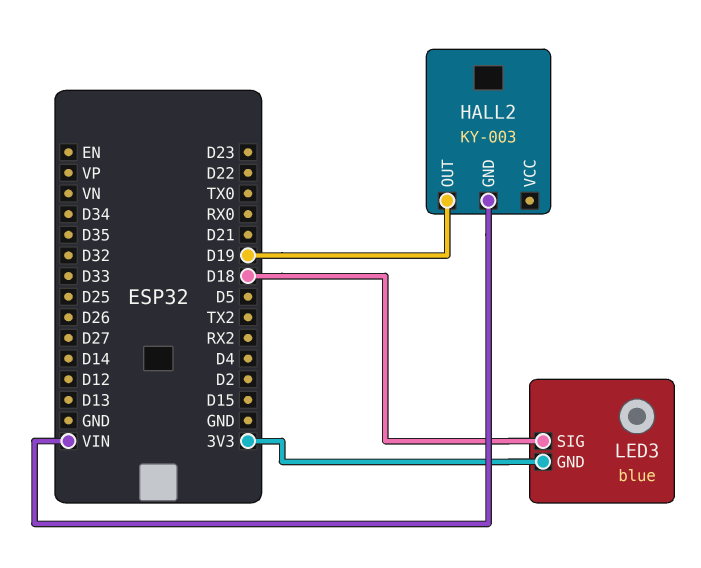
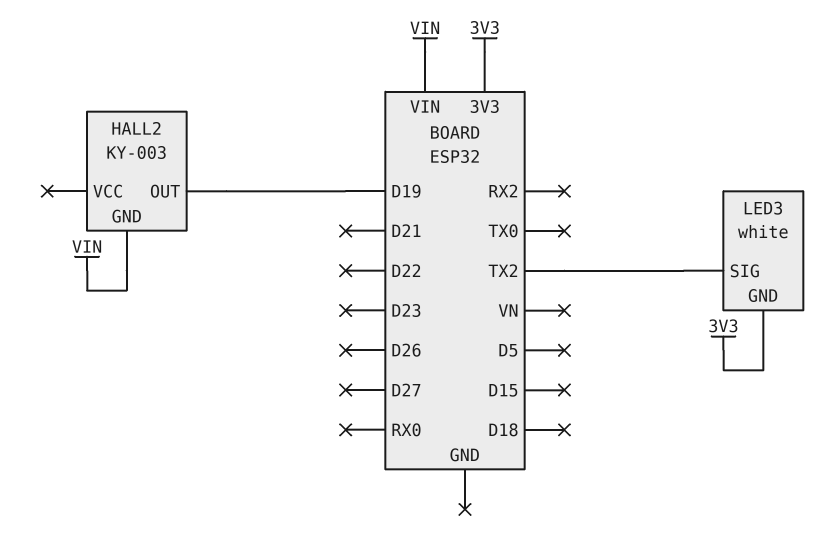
LED3: blue -> white
LED3 pin SIG: D18 -> TX2

